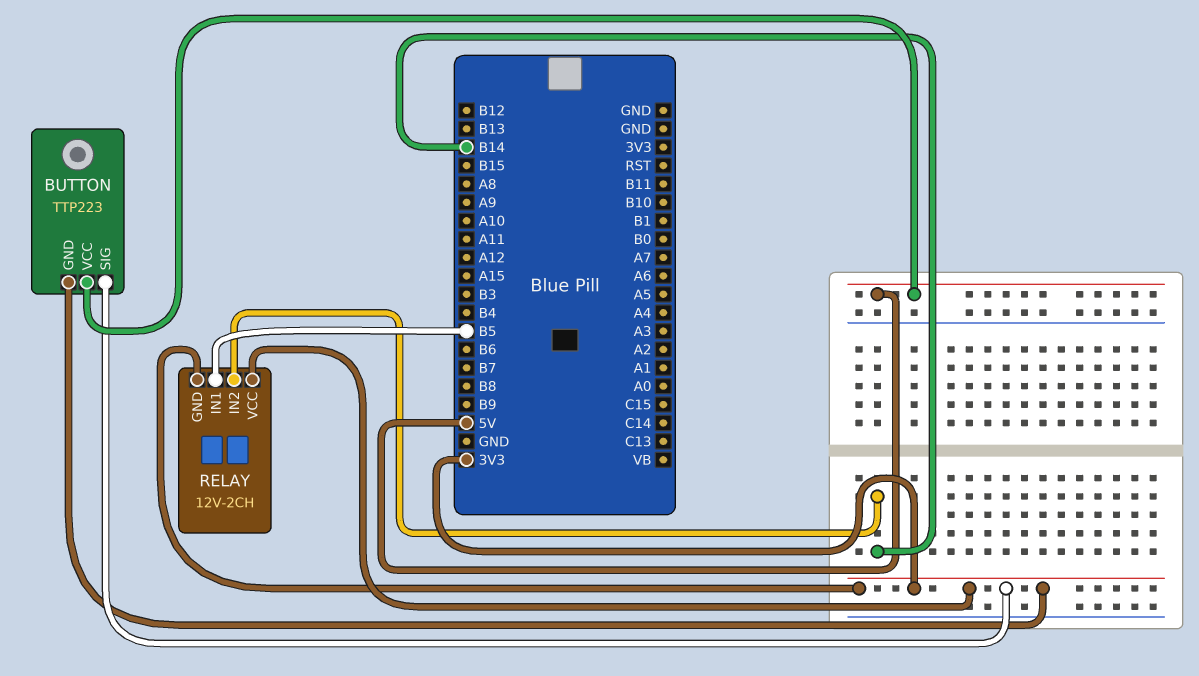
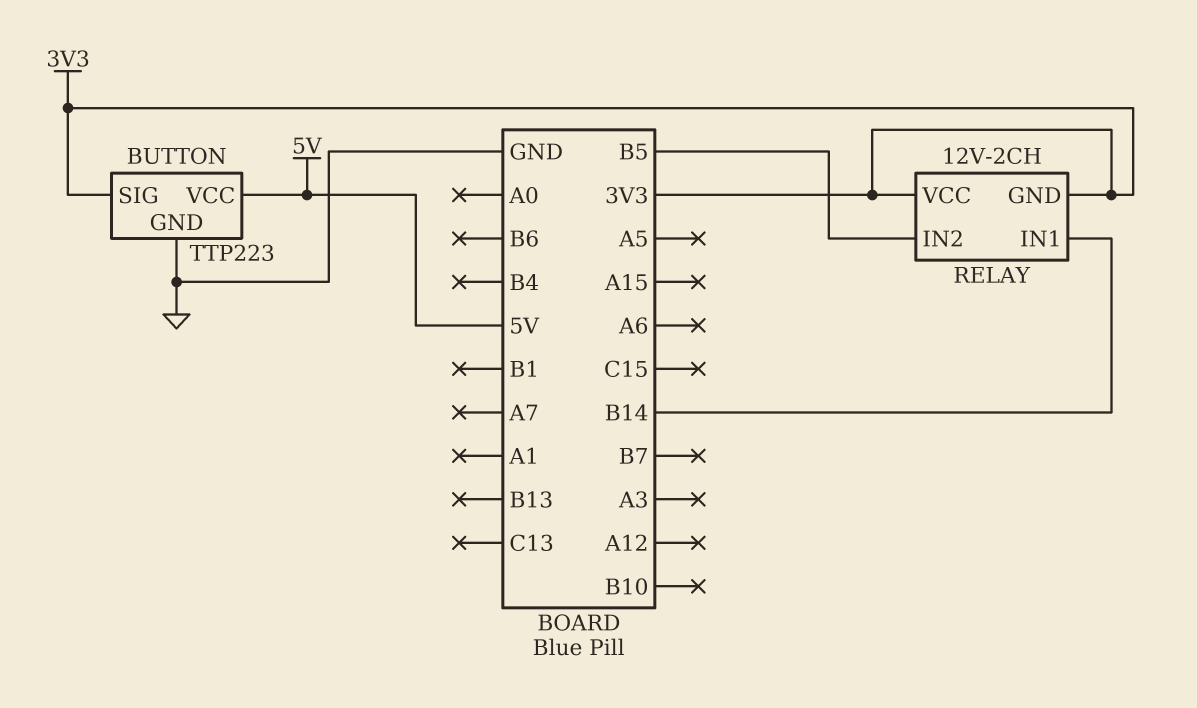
BUTTON pin GND: 3V3 -> GND
RELAY pin IN1: B5 -> B14
RELAY pin IN2: B14 -> B5

